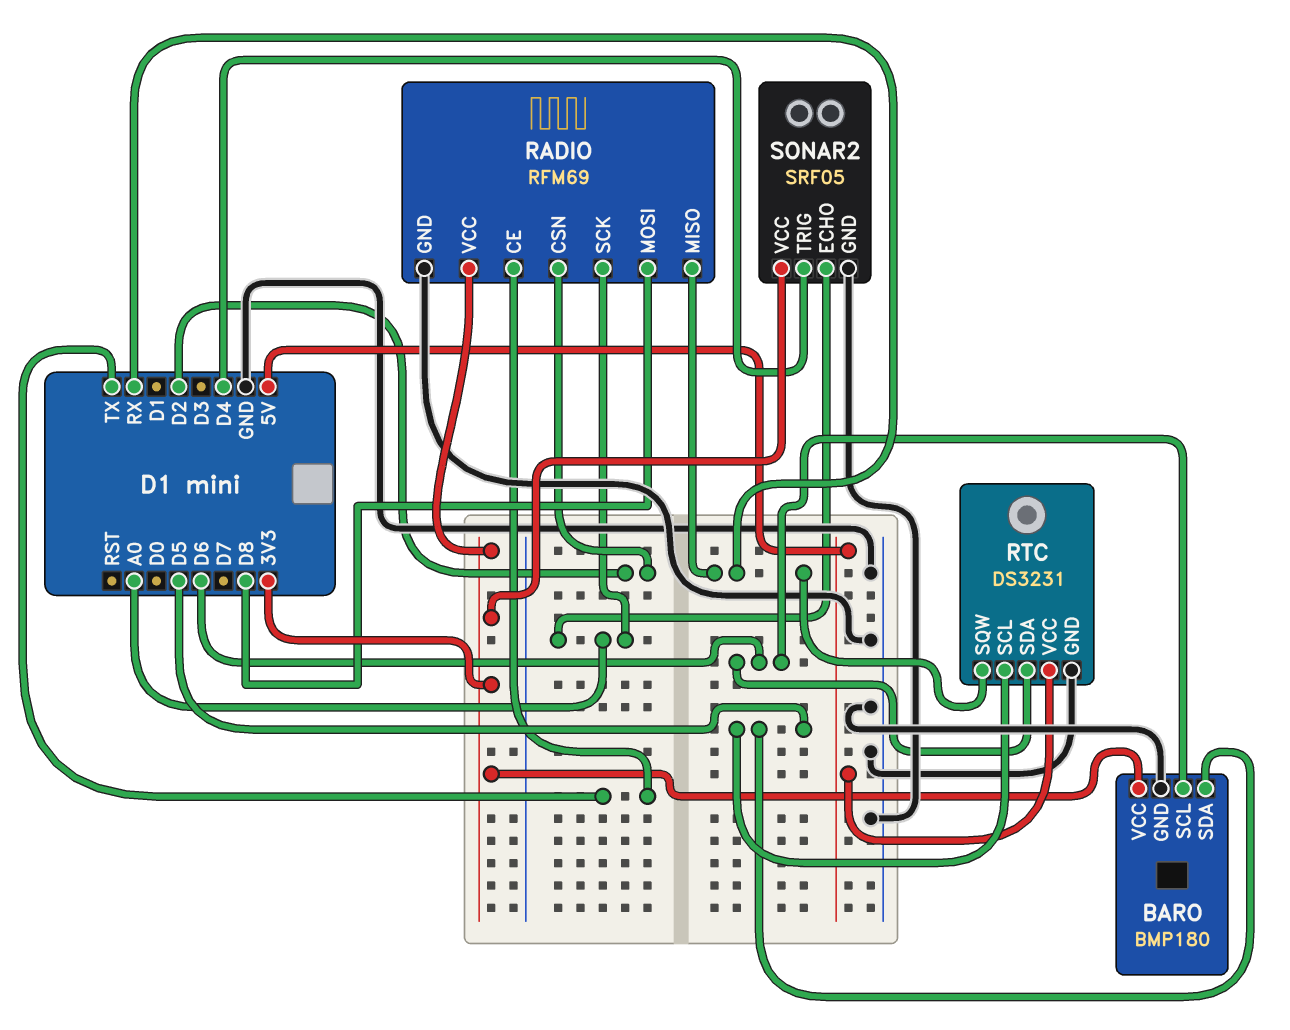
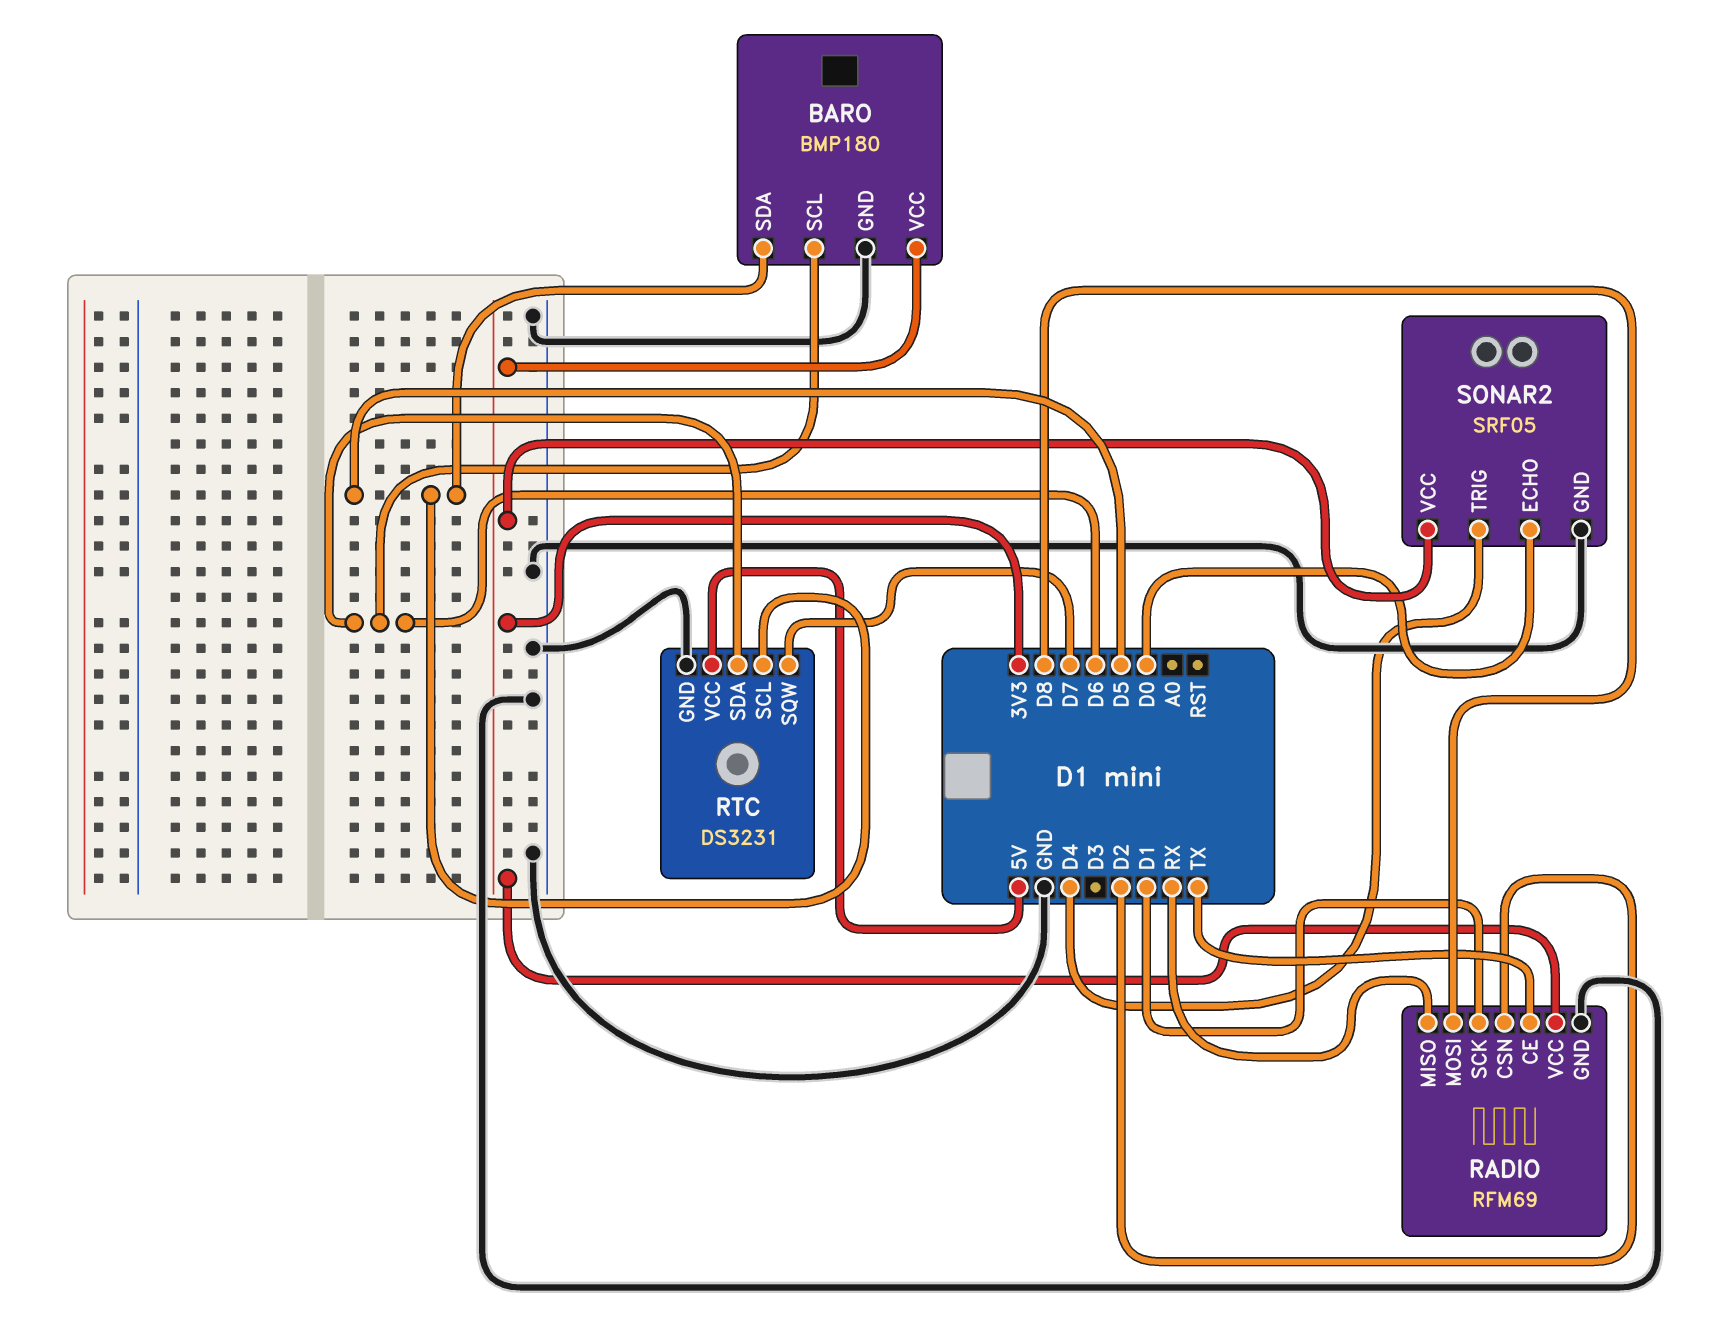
RADIO pin SCK: A0 -> D1
RTC pin SQW: RX -> D7
SONAR2 pin ECHO: A0 -> D0

